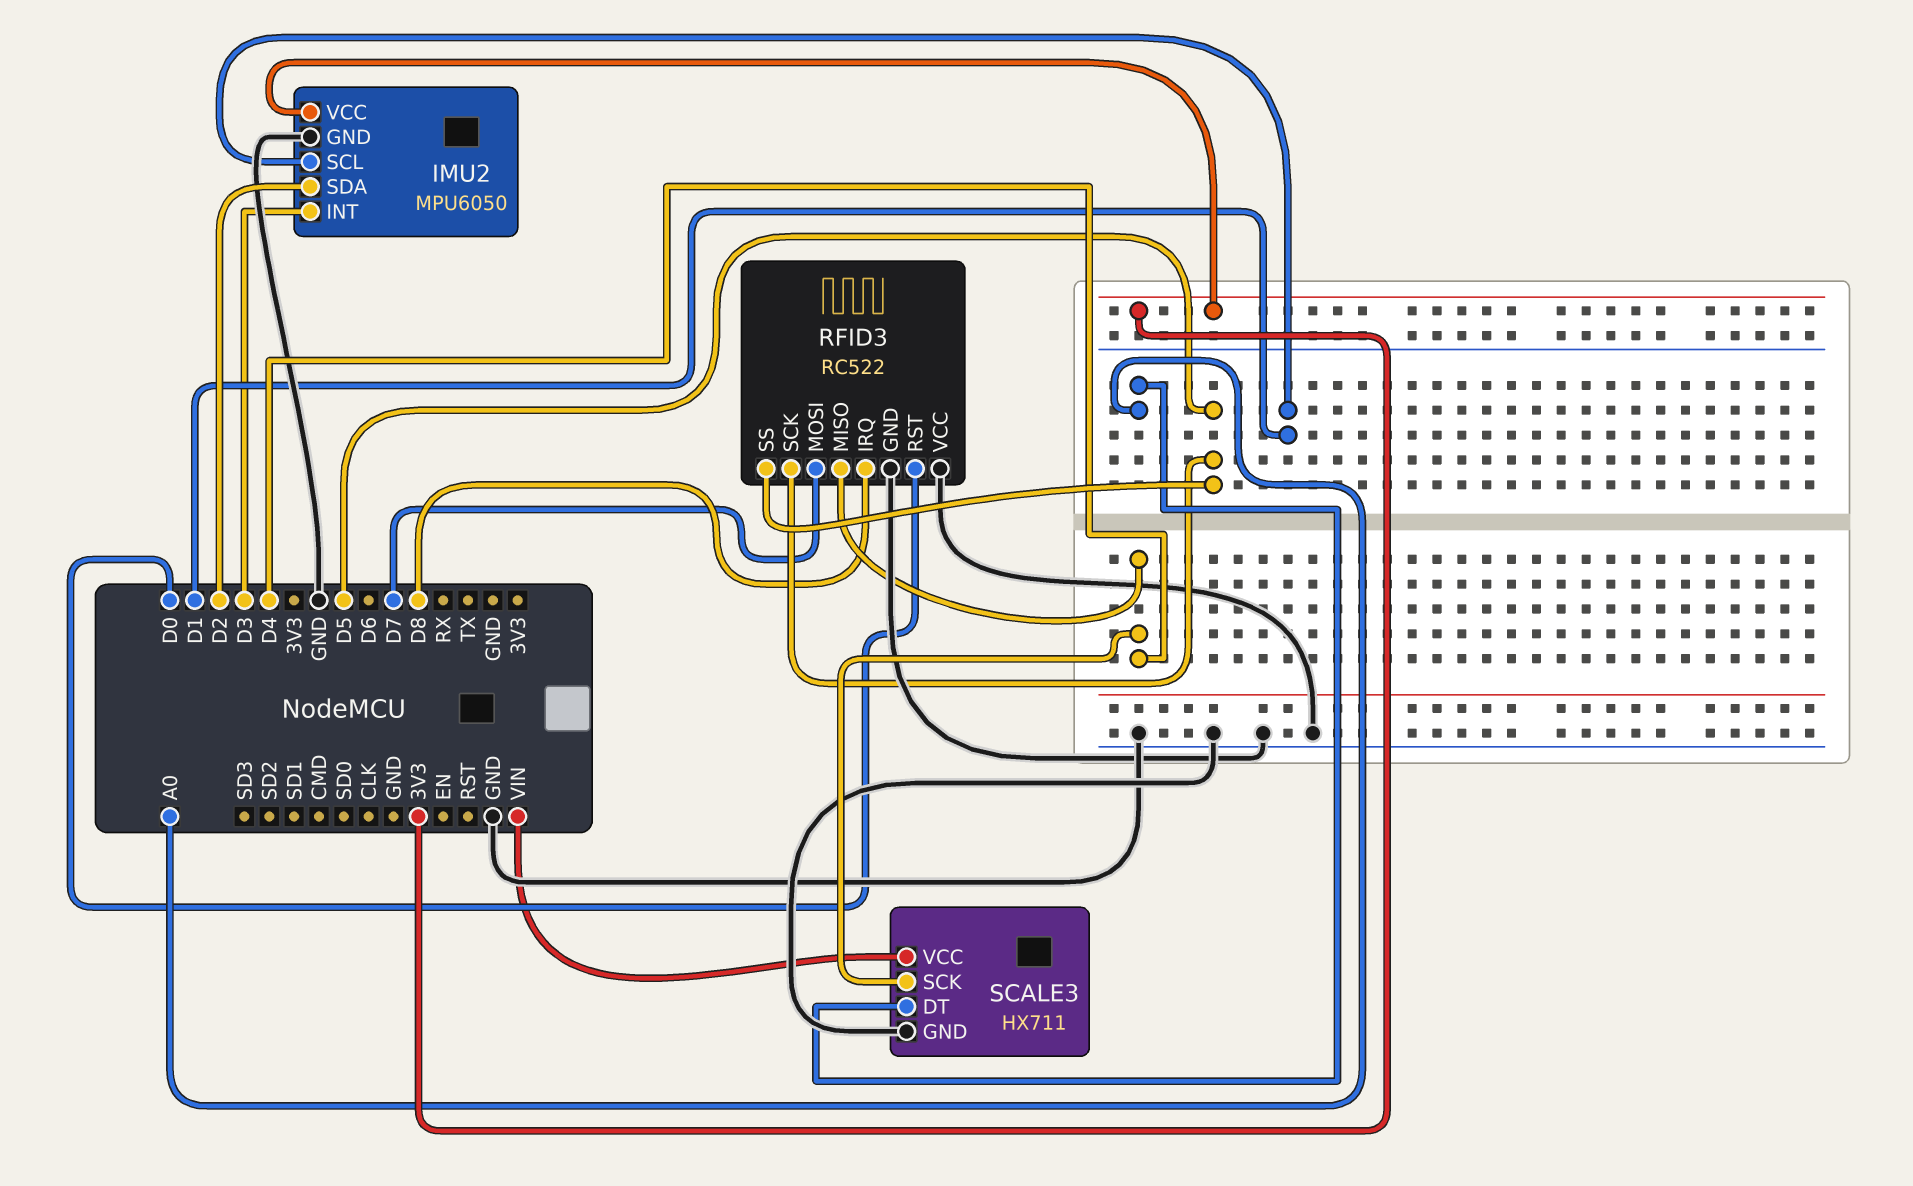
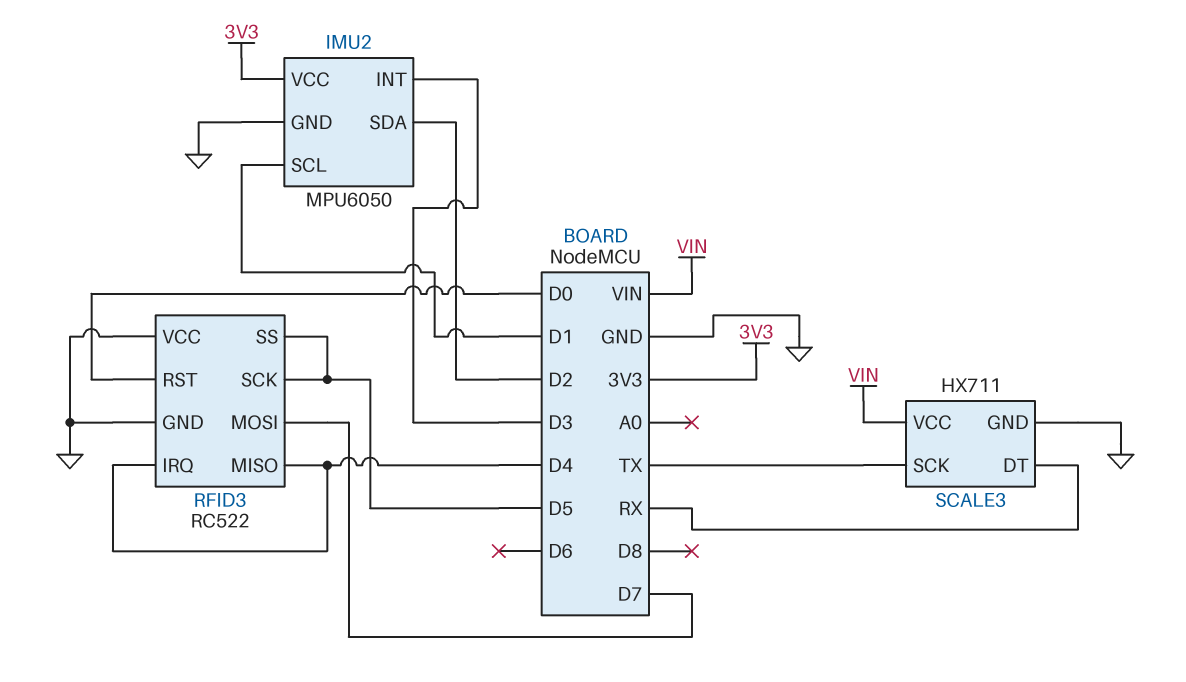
RFID3 pin IRQ: D8 -> D4
SCALE3 pin DT: A0 -> RX
SCALE3 pin SCK: D4 -> TX

